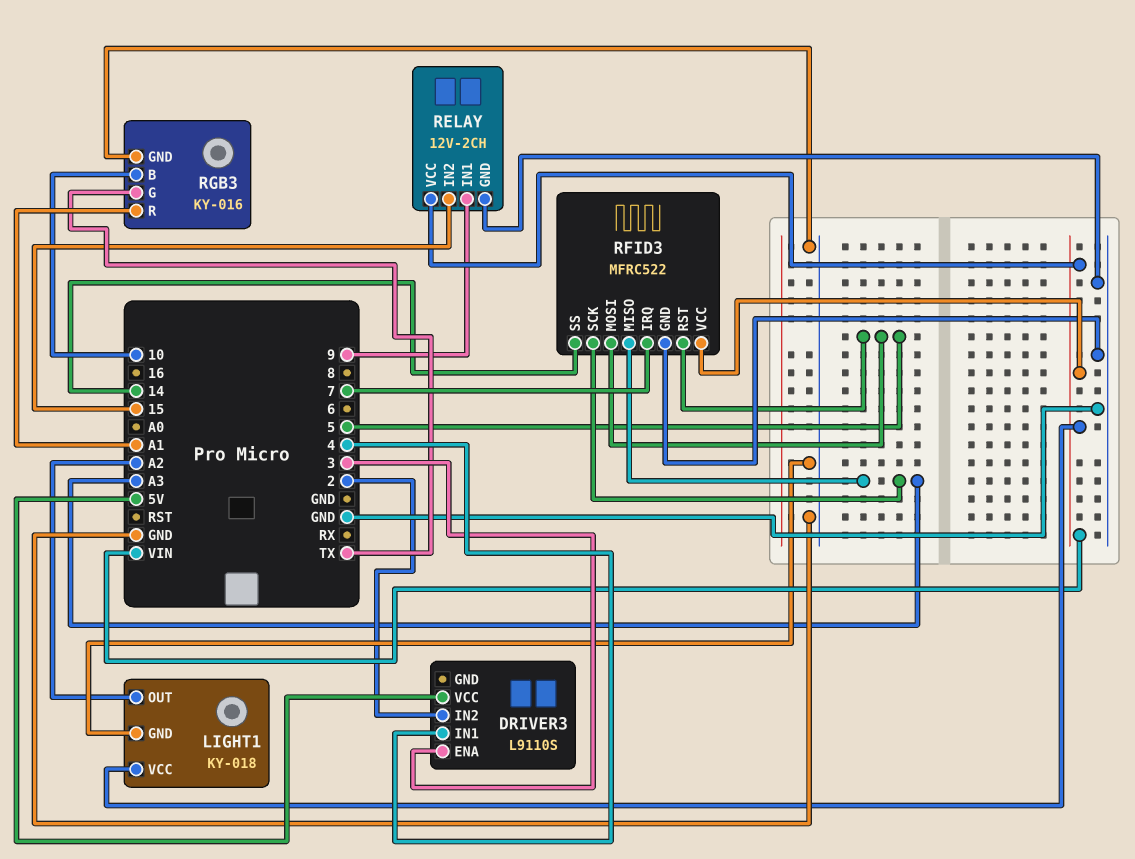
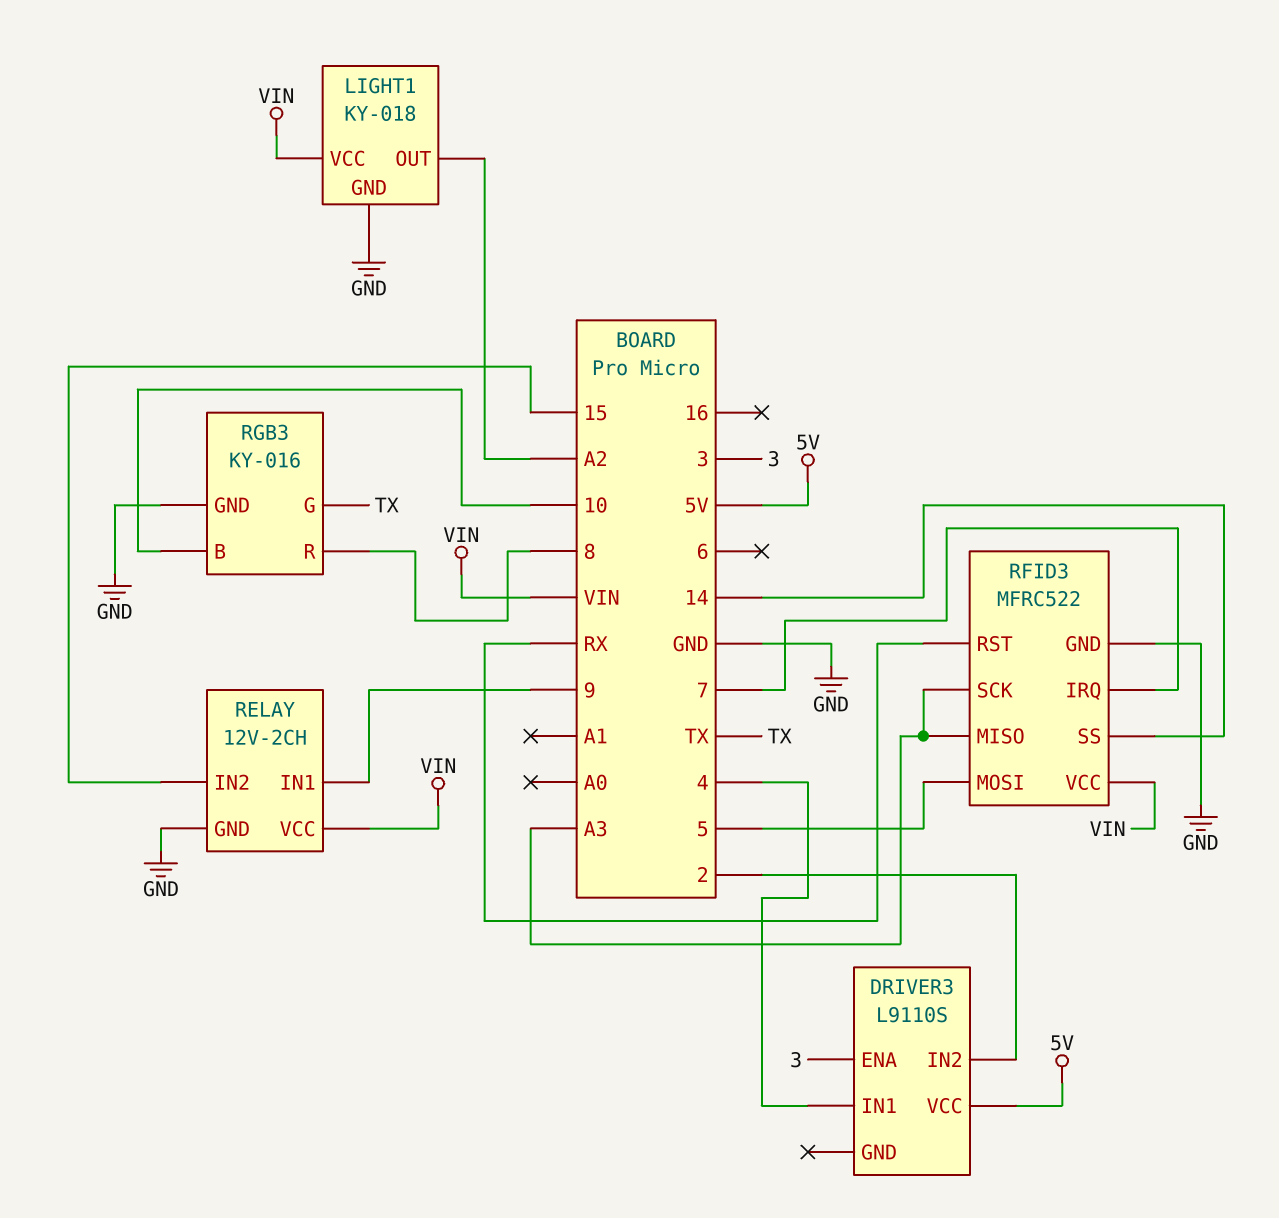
RFID3 pin RST: 5 -> RX
RGB3 pin R: A1 -> 8

